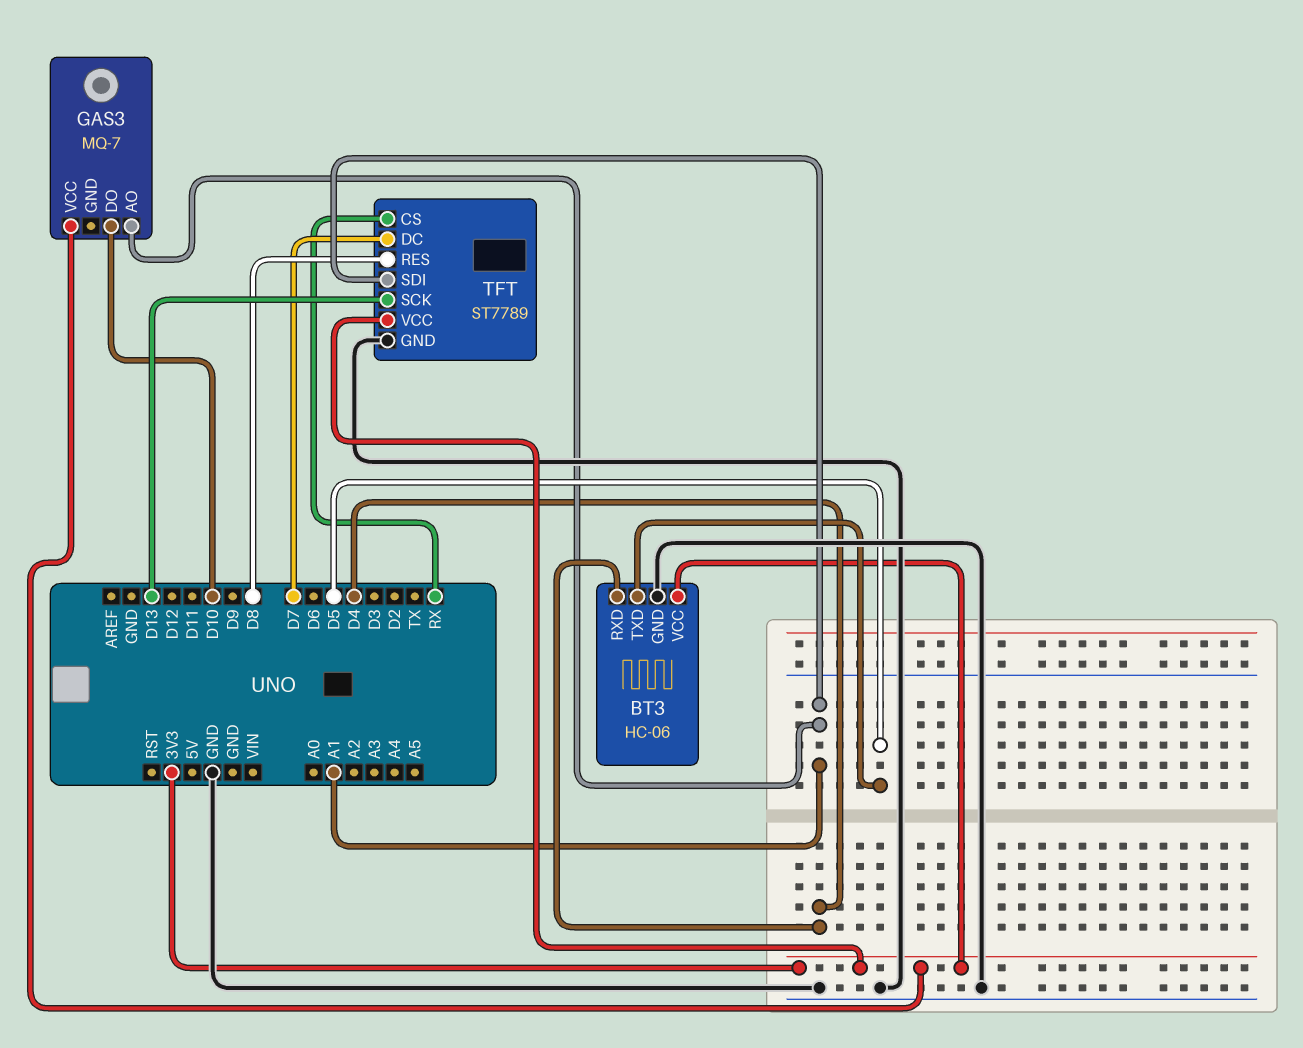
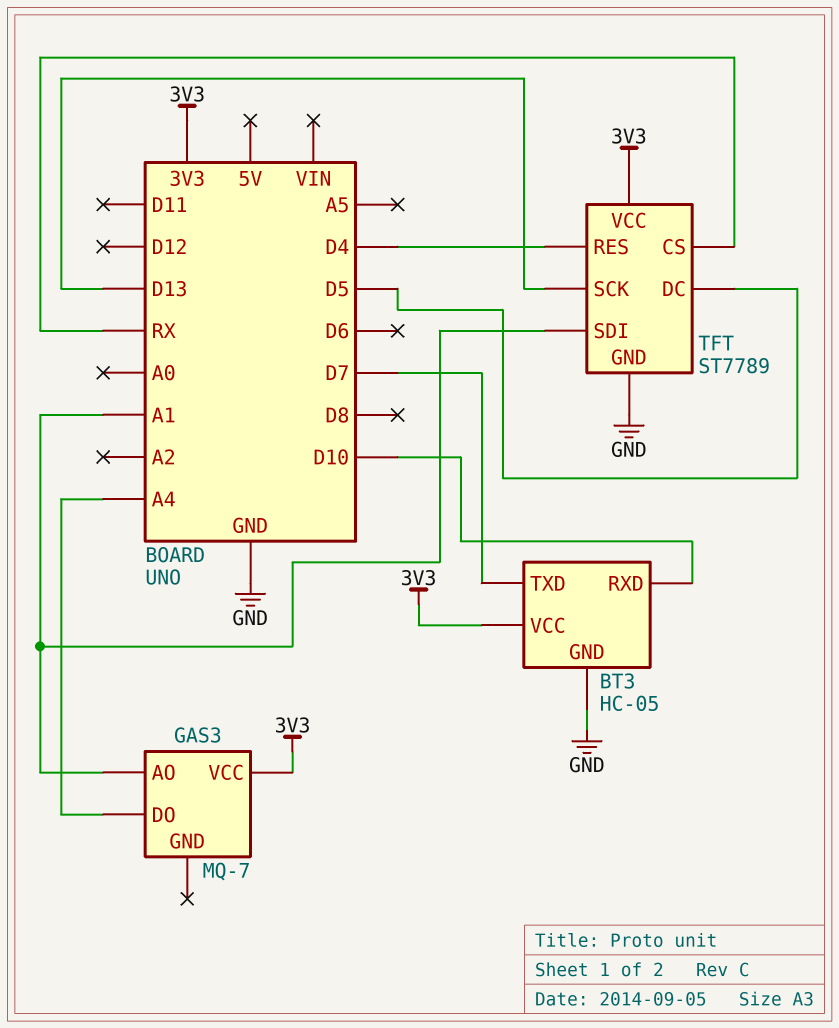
BT3: HC-06 -> HC-05
BT3 pin RXD: D4 -> D10
BT3 pin TXD: D5 -> D7
GAS3 pin DO: D10 -> A4
TFT pin DC: D7 -> D5
TFT pin RES: D8 -> D4

